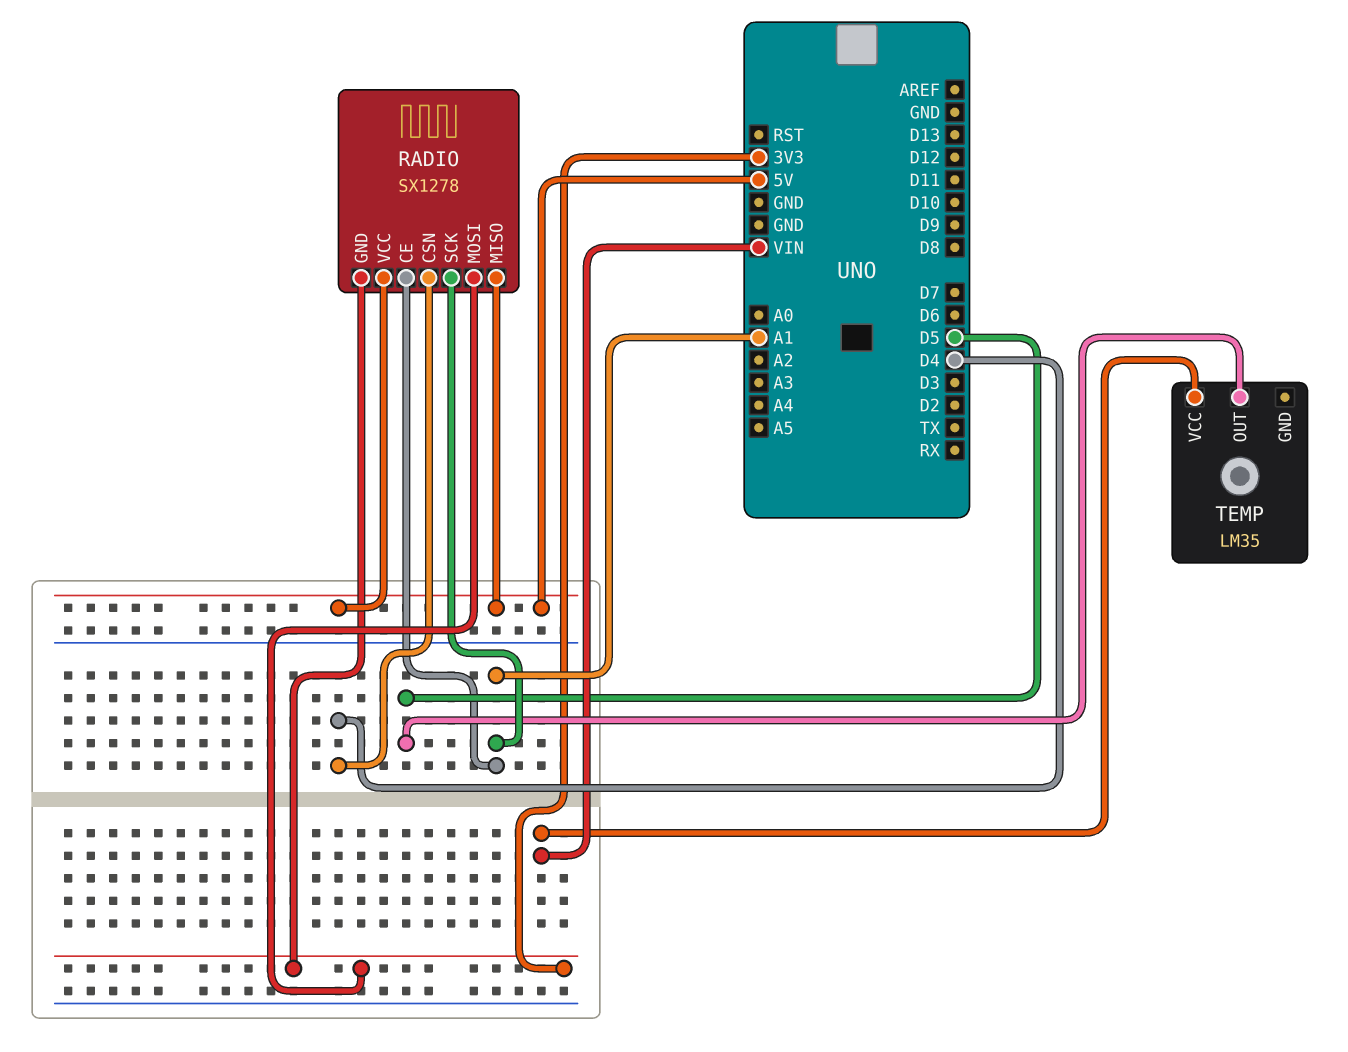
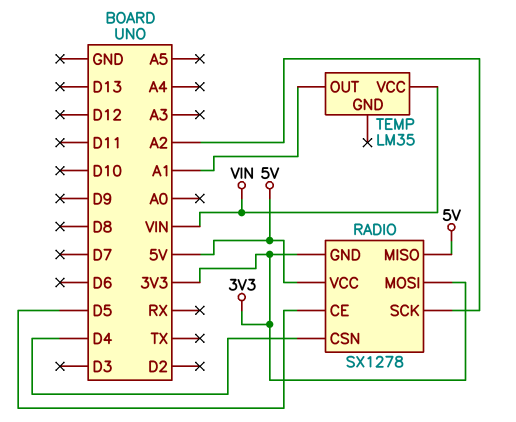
RADIO pin CE: A1 -> D5
RADIO pin SCK: A1 -> A2
TEMP pin OUT: D5 -> A1

